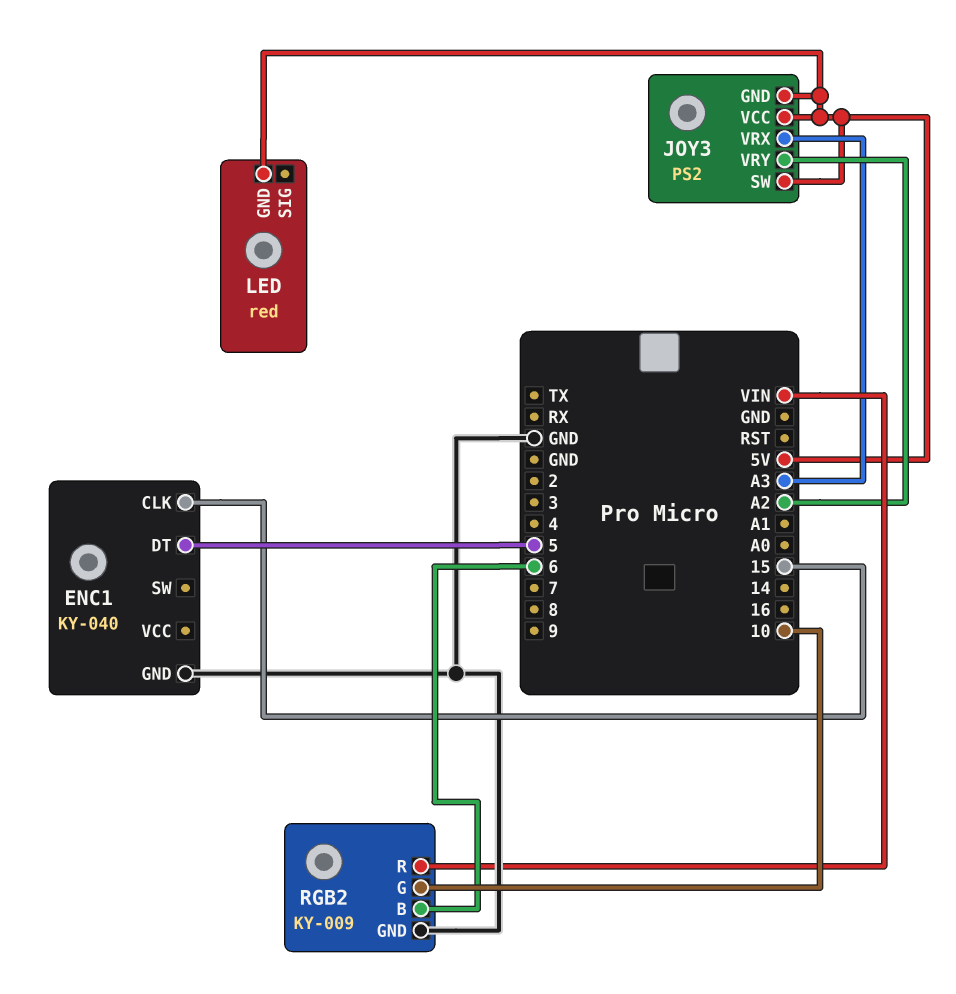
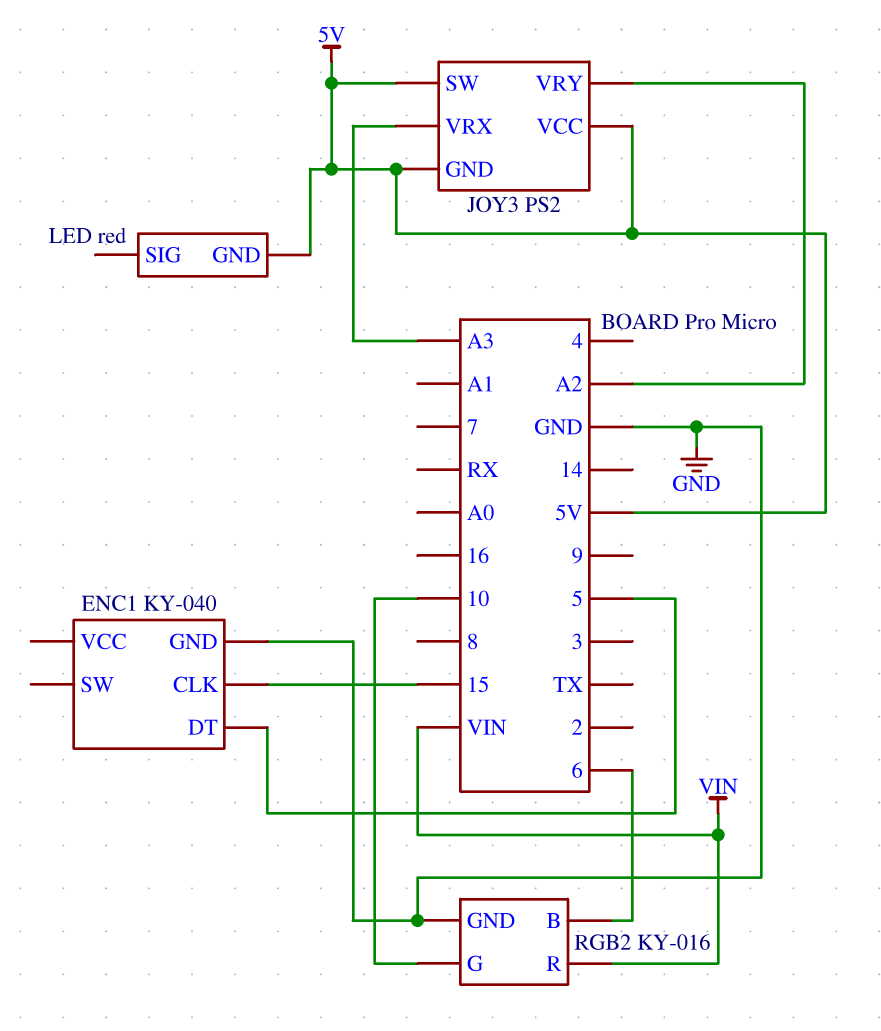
RGB2: KY-009 -> KY-016

